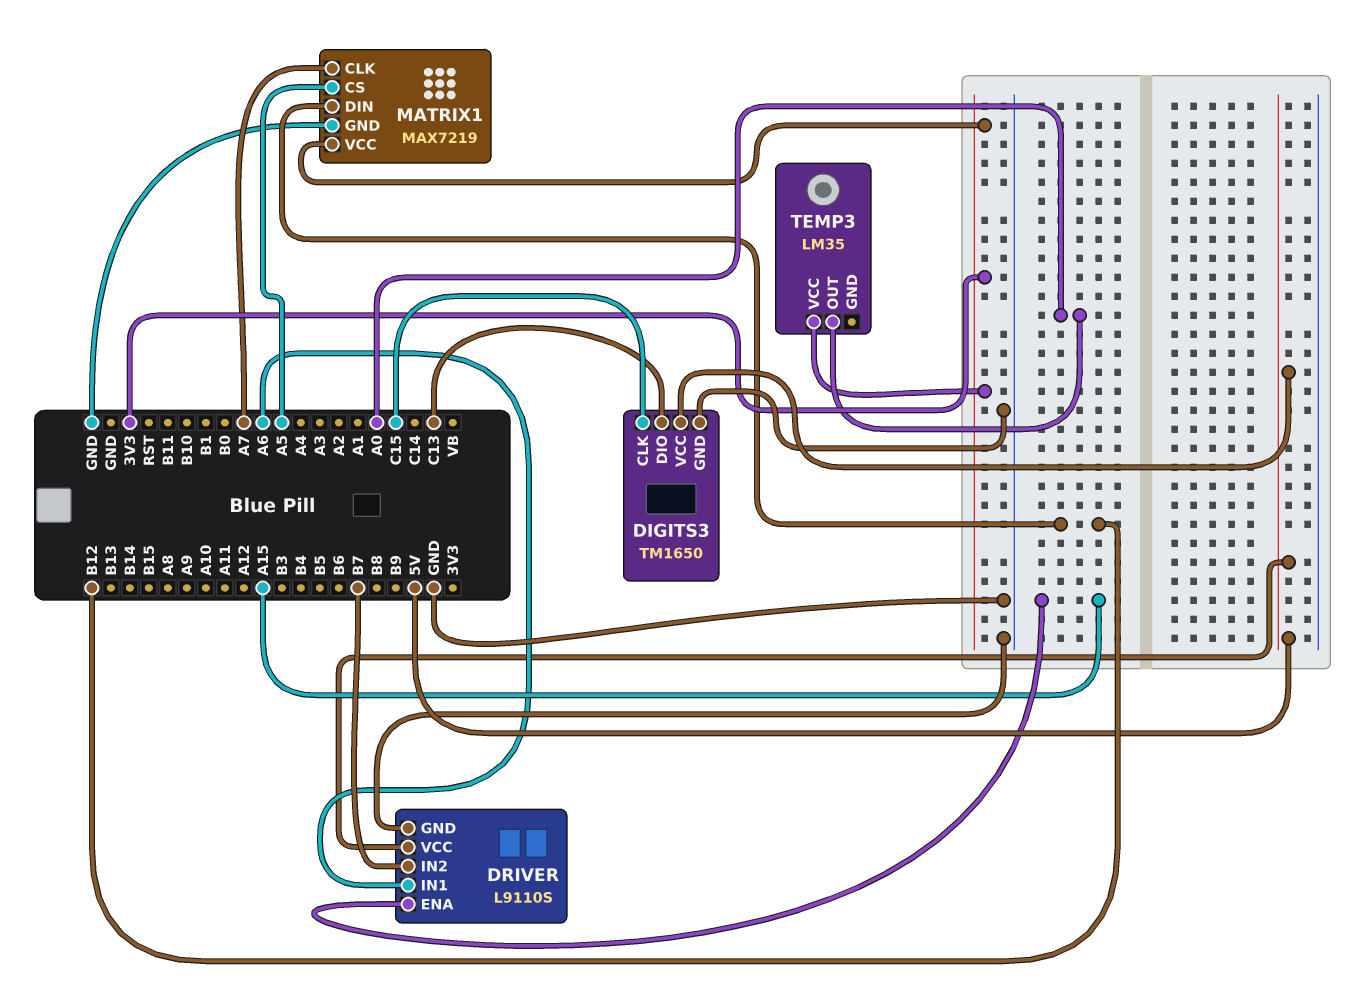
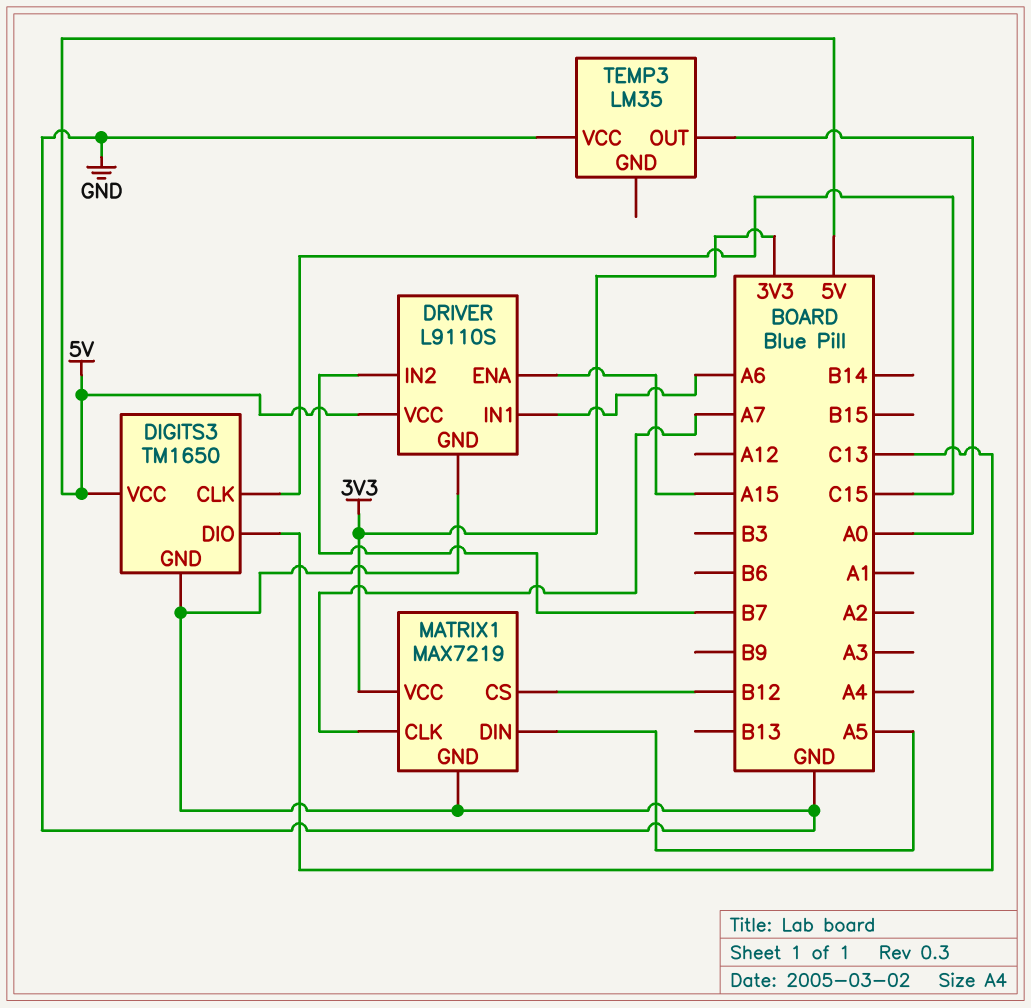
MATRIX1 pin CS: A5 -> B12
MATRIX1 pin DIN: B12 -> A5
TEMP3 pin VCC: 3V3 -> GND

